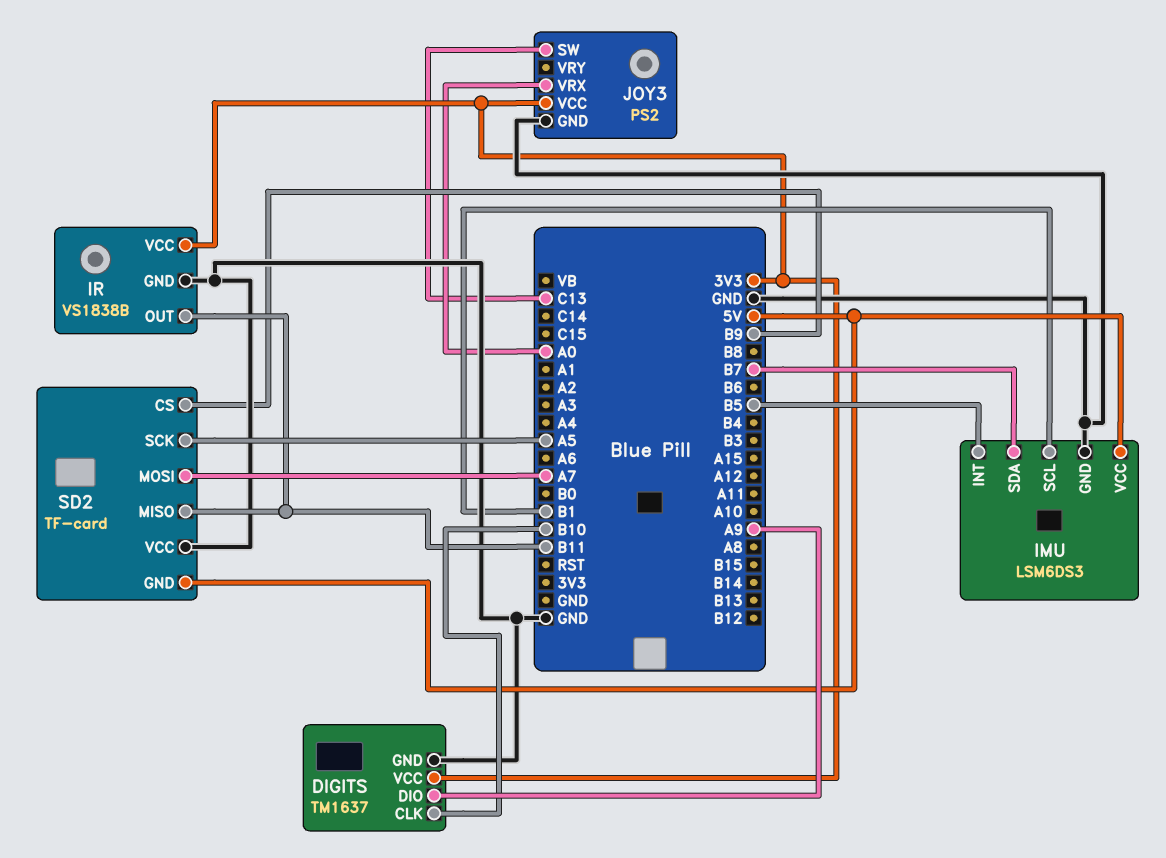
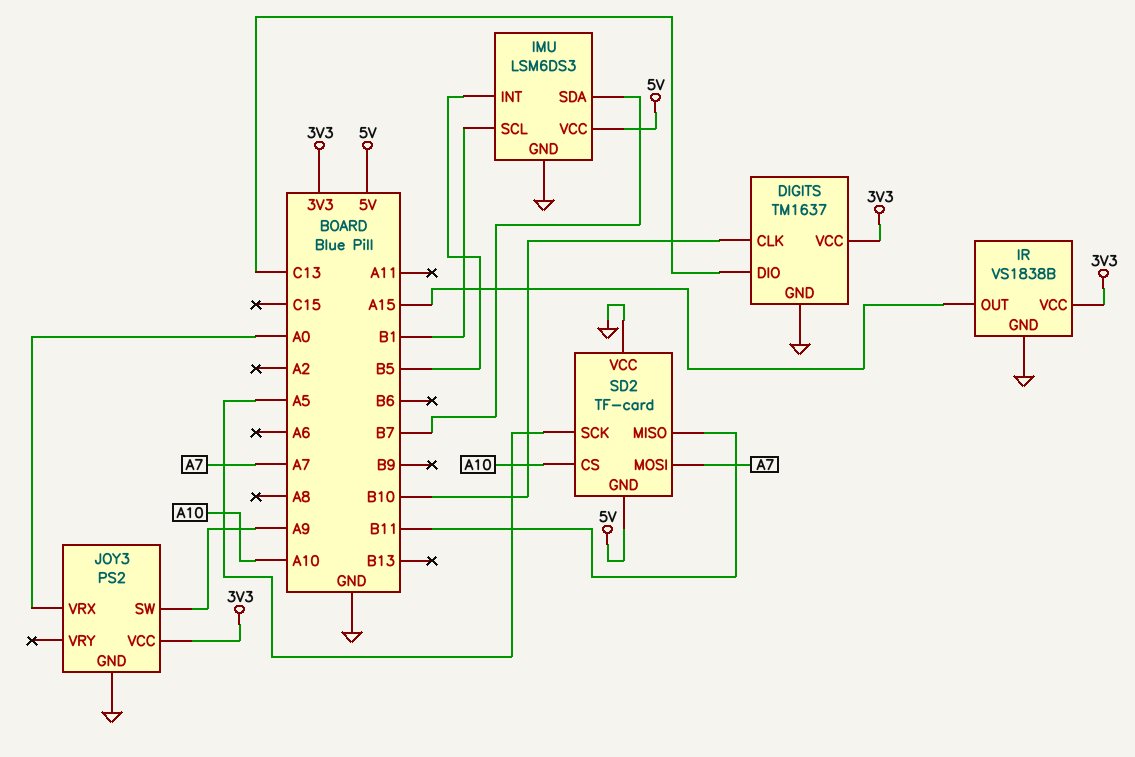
DIGITS pin DIO: A9 -> C13
IR pin OUT: B11 -> A15
JOY3 pin SW: C13 -> A9
SD2 pin CS: B9 -> A10

